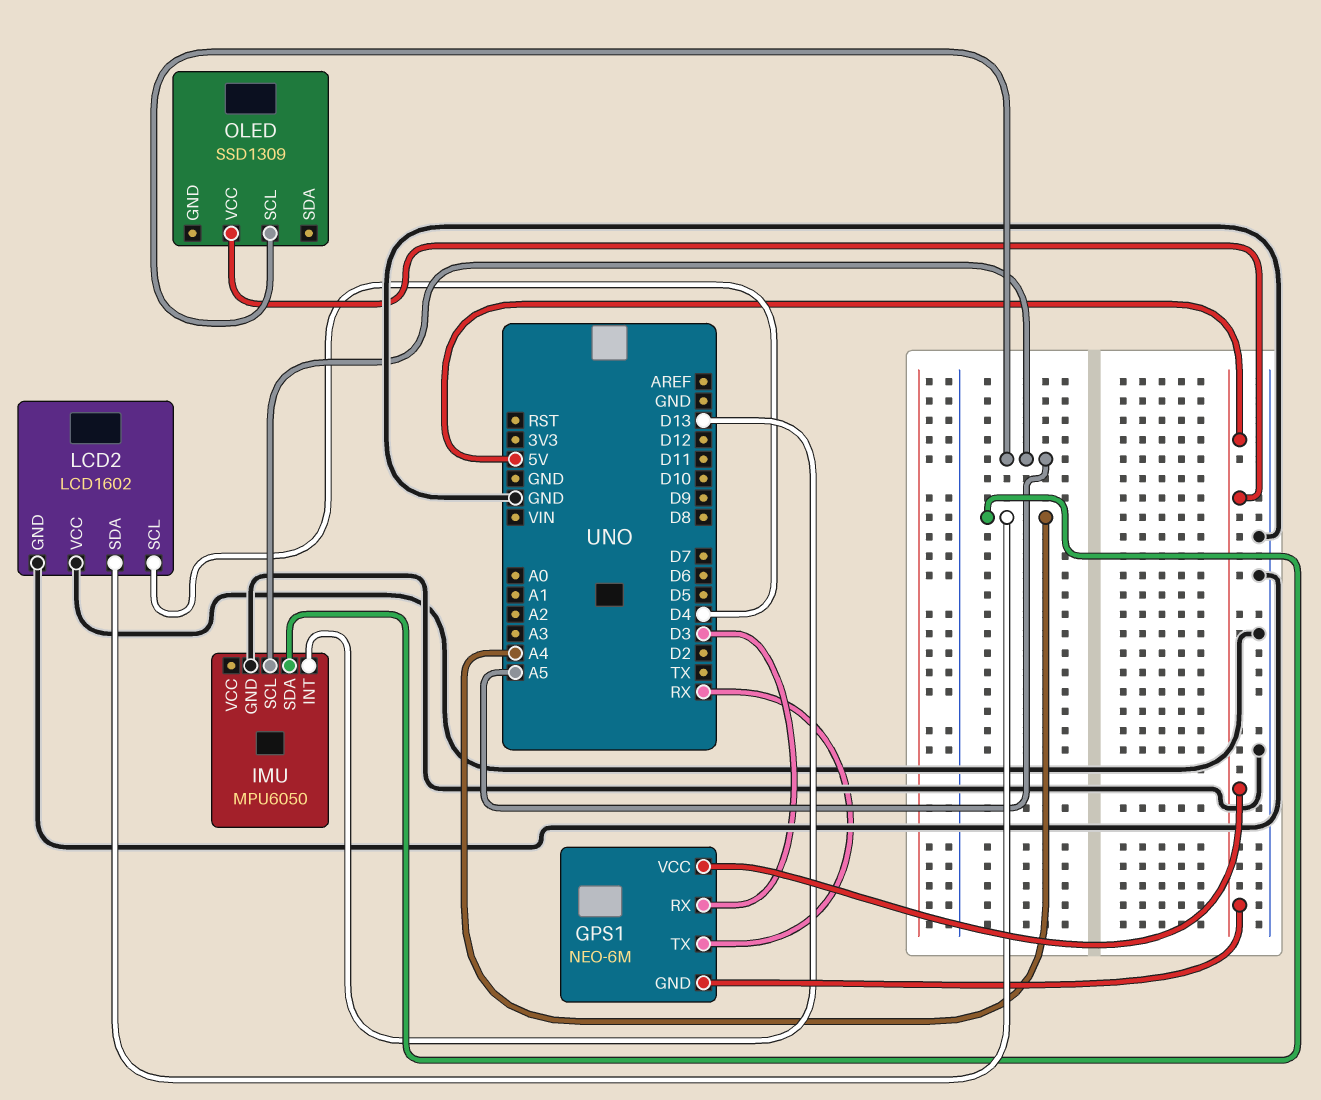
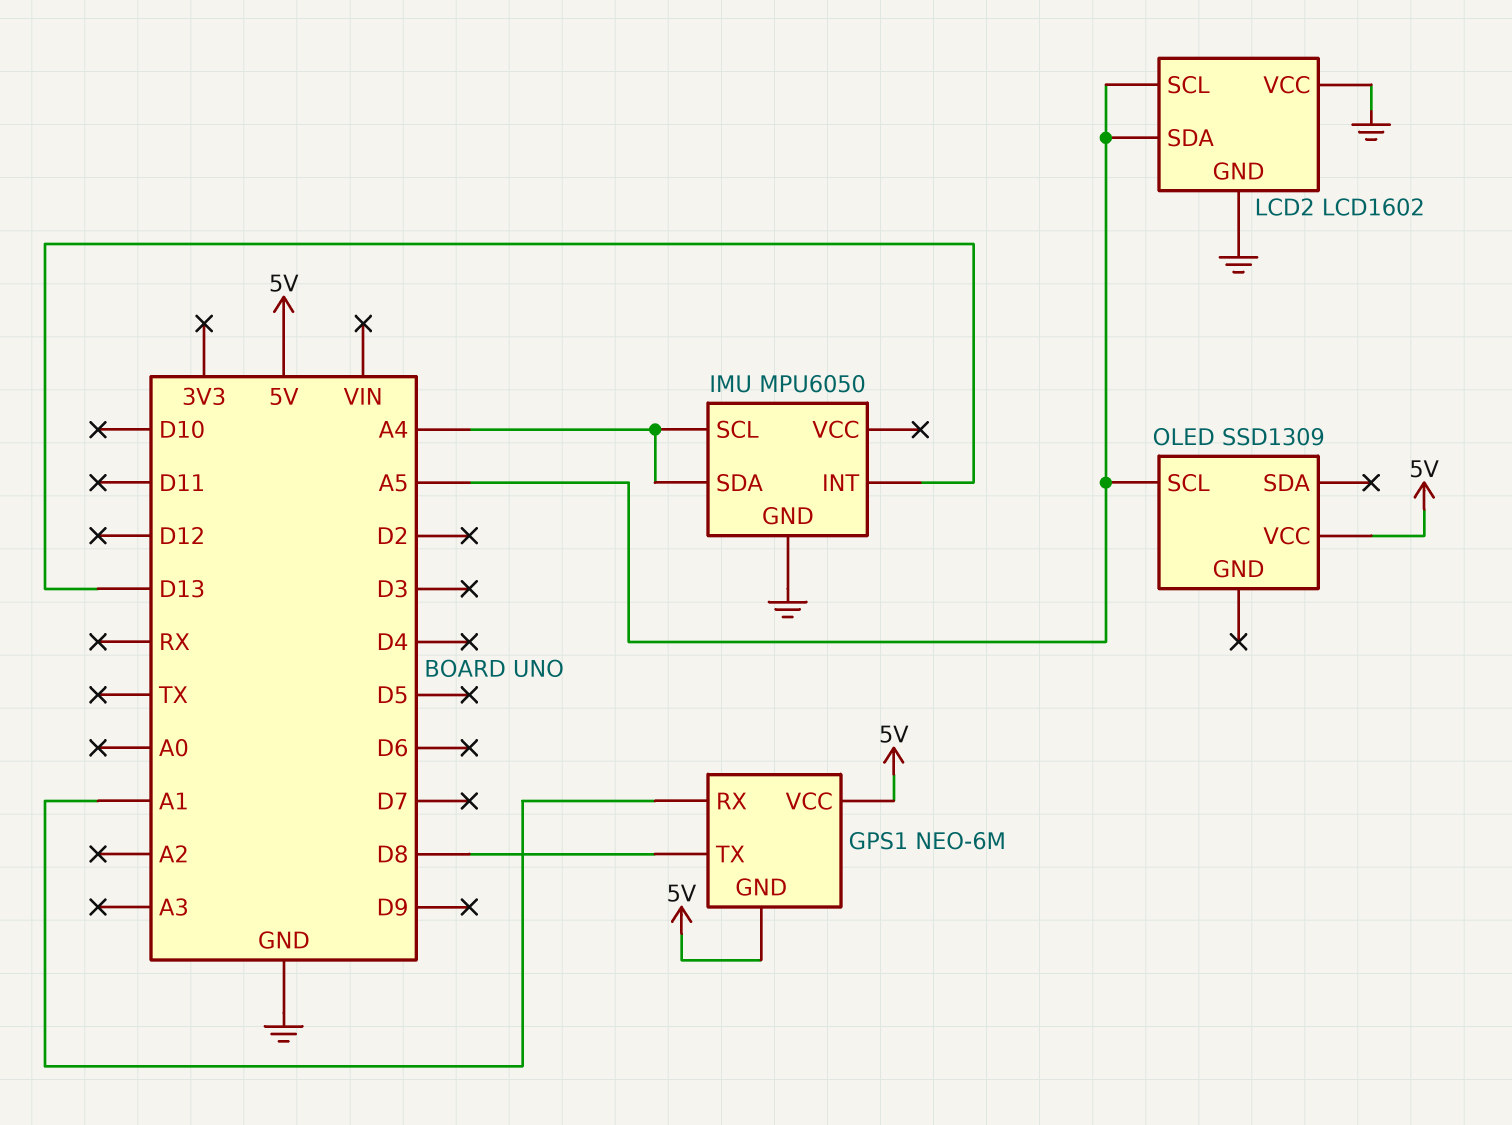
GPS1 pin RX: D3 -> A1
GPS1 pin TX: RX -> D8
IMU pin SCL: A5 -> A4
LCD2 pin SCL: D4 -> A5
LCD2 pin SDA: A4 -> A5

